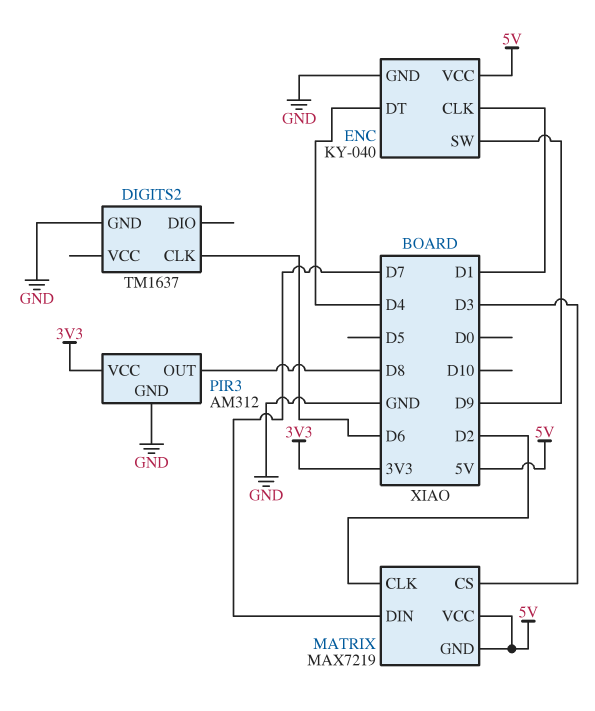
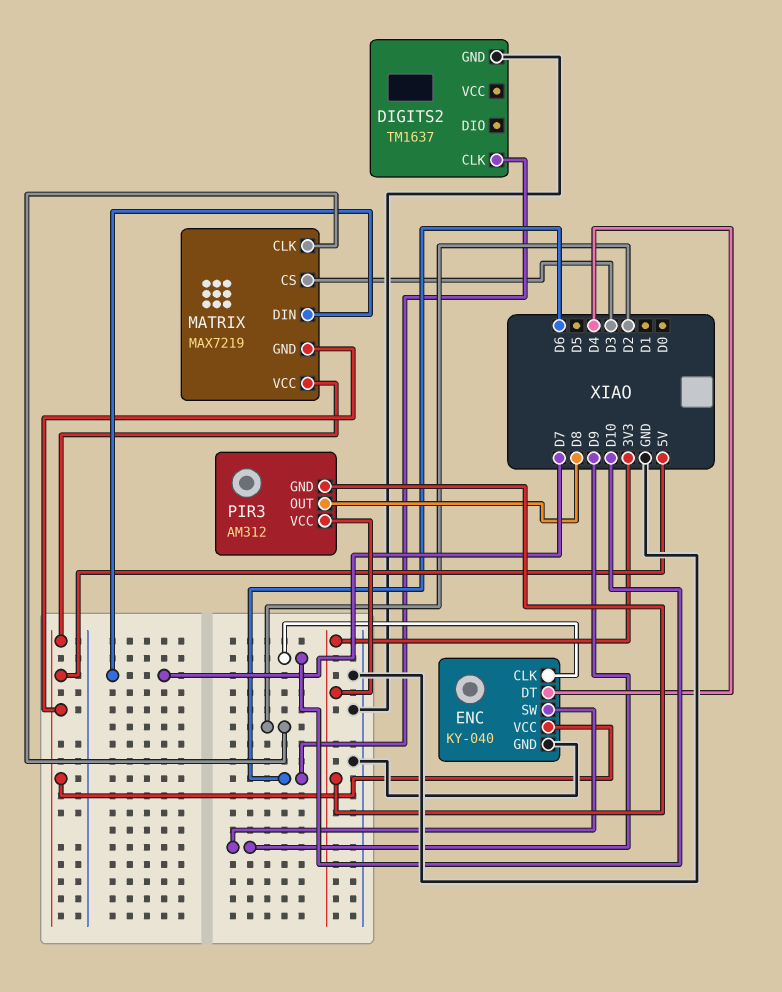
ENC pin CLK: D1 -> D10
PIR3 pin GND: GND -> 3V3

